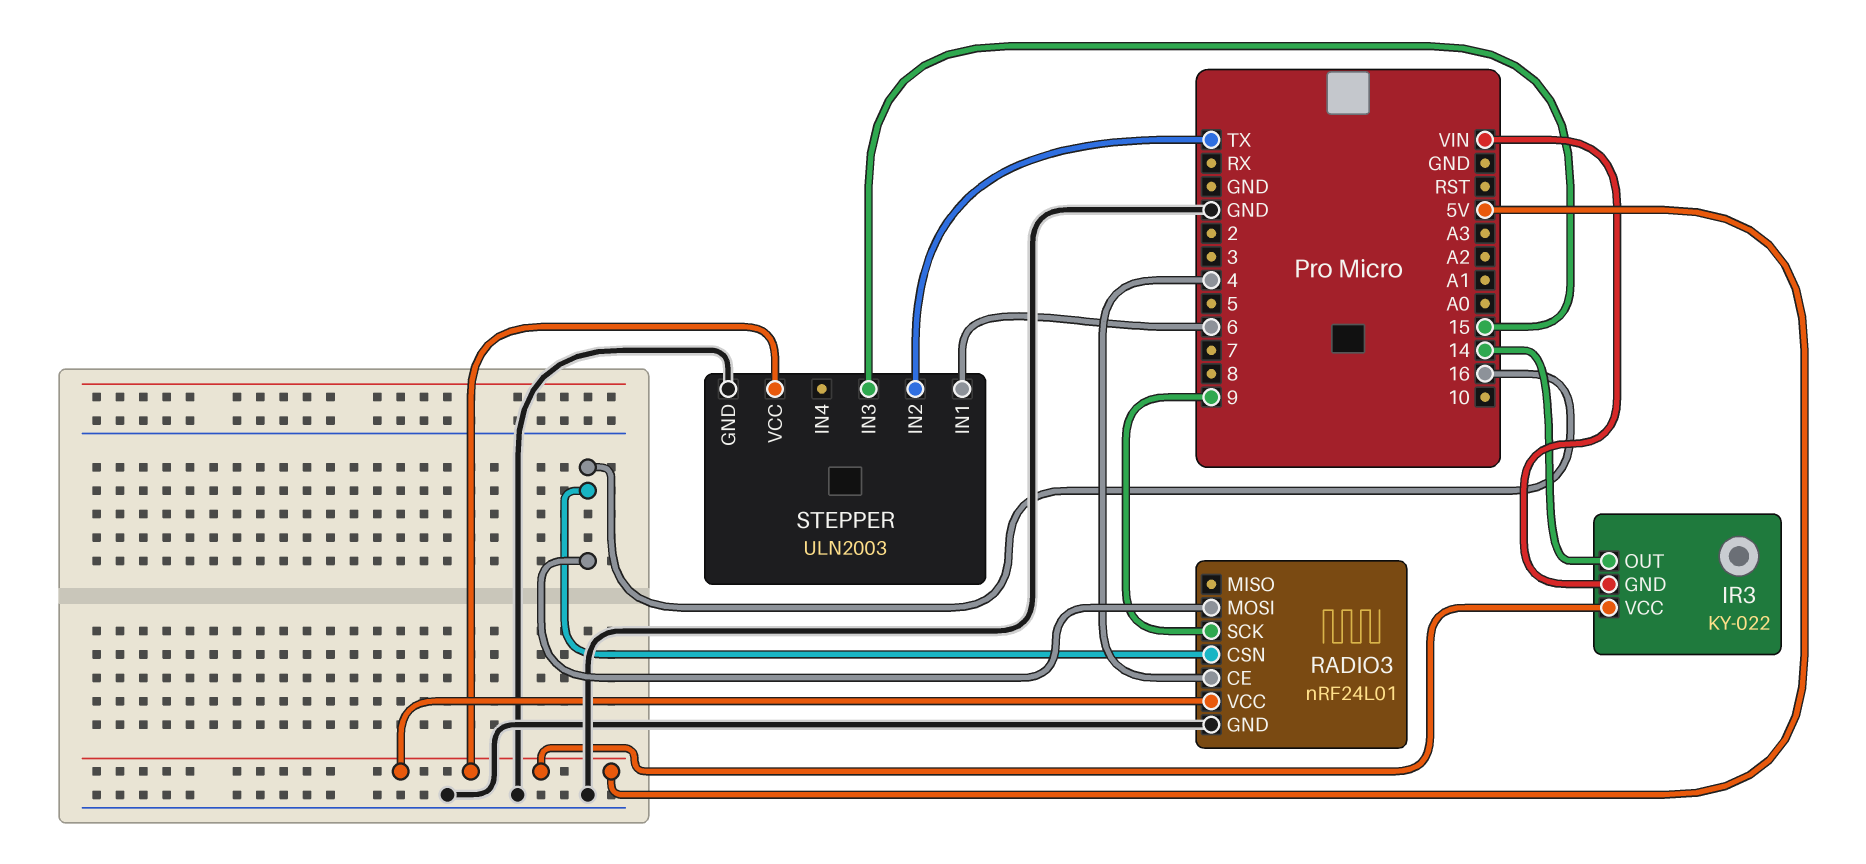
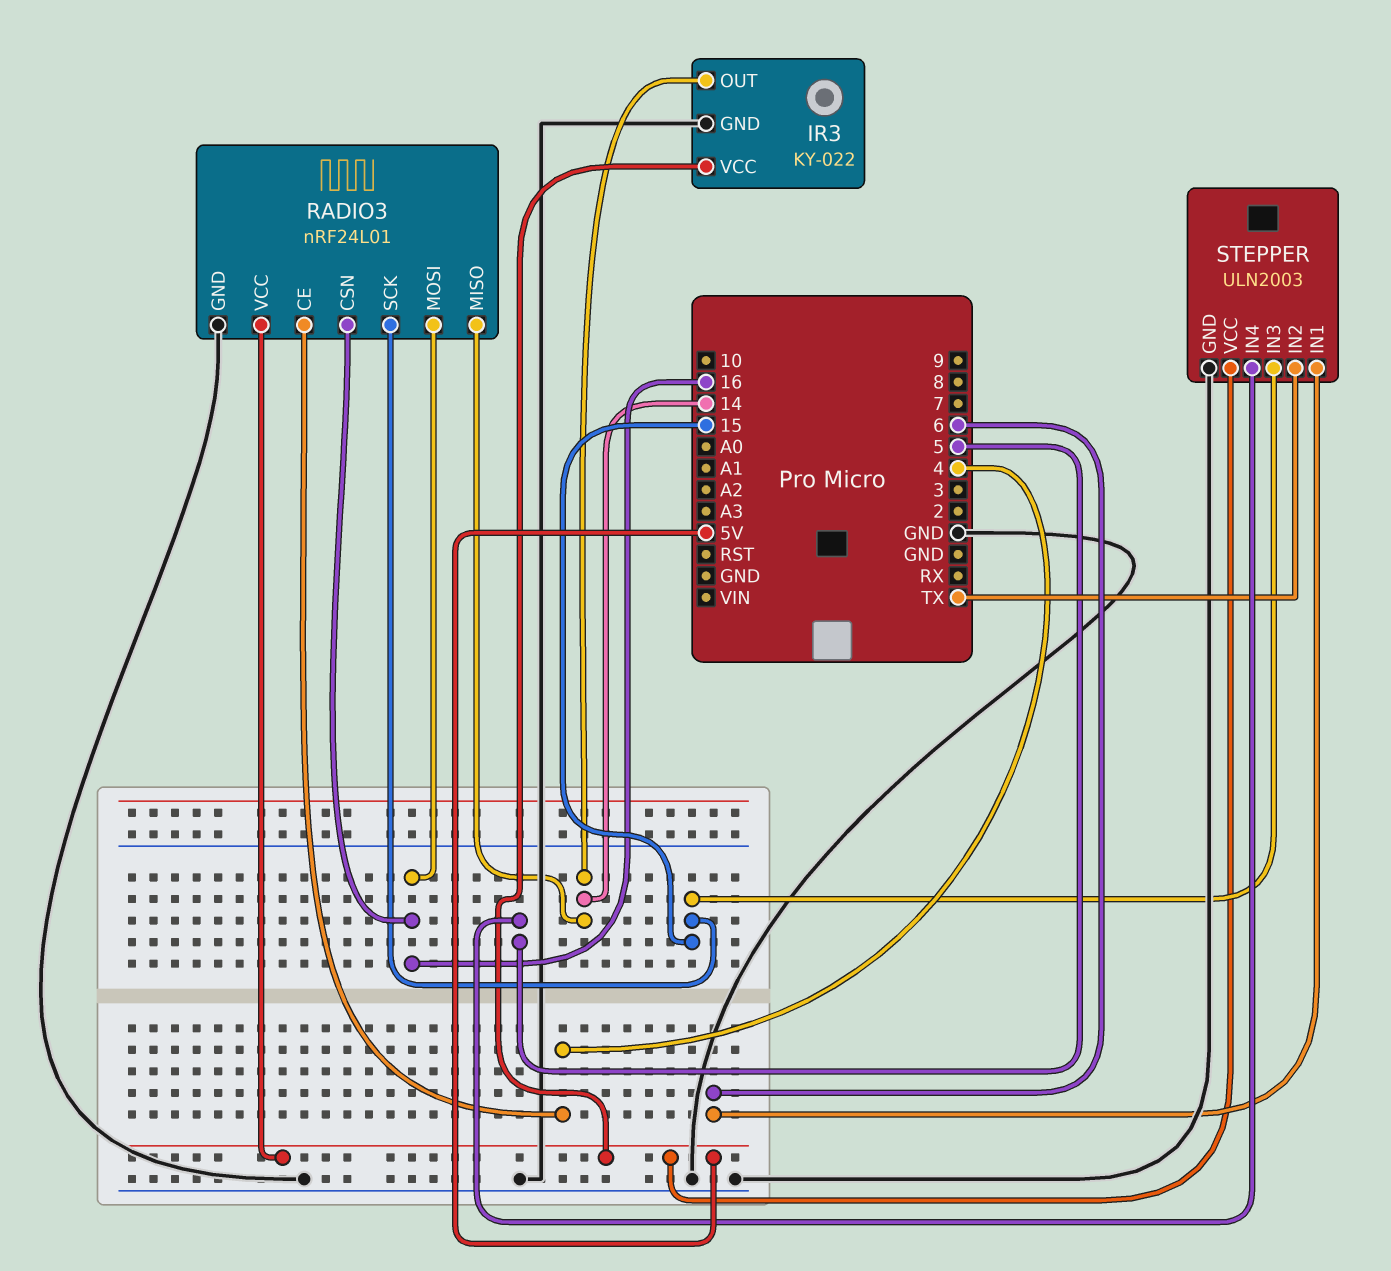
IR3 pin GND: VIN -> GND
RADIO3 pin MISO: none -> 14
RADIO3 pin SCK: 9 -> 15
STEPPER pin IN4: none -> 5

